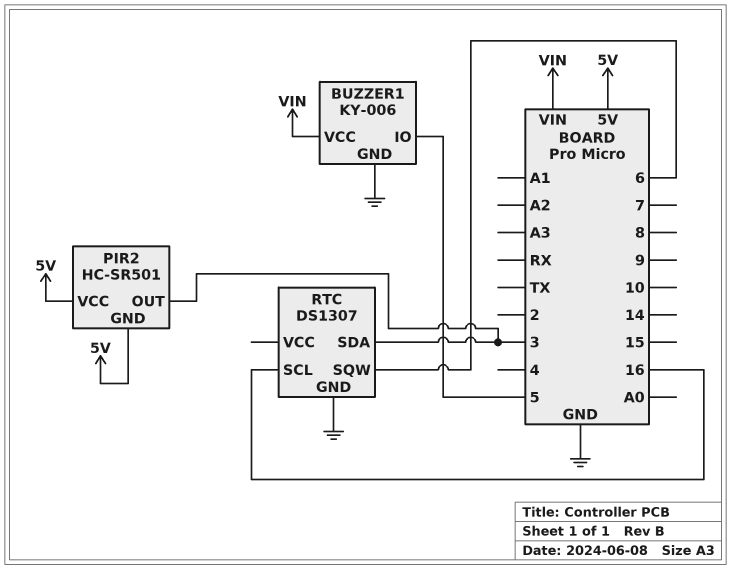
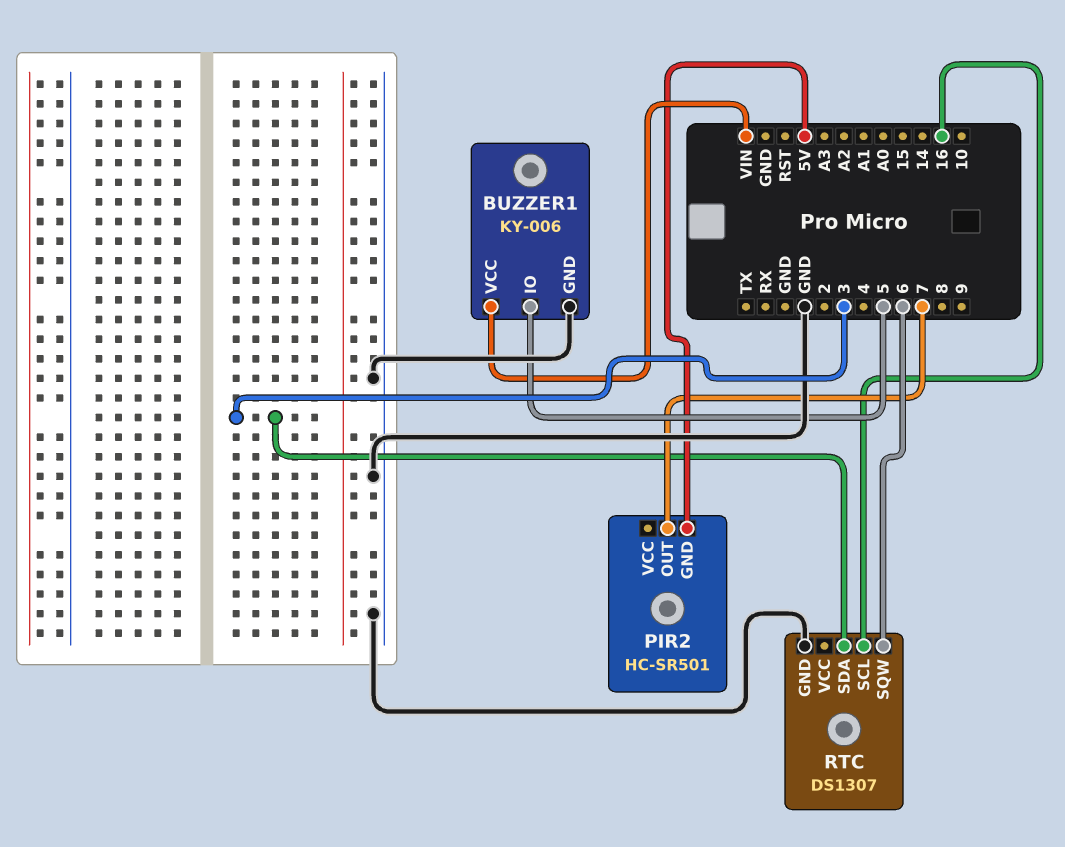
PIR2 pin OUT: 3 -> 7
PIR2 pin VCC: 5V -> none

